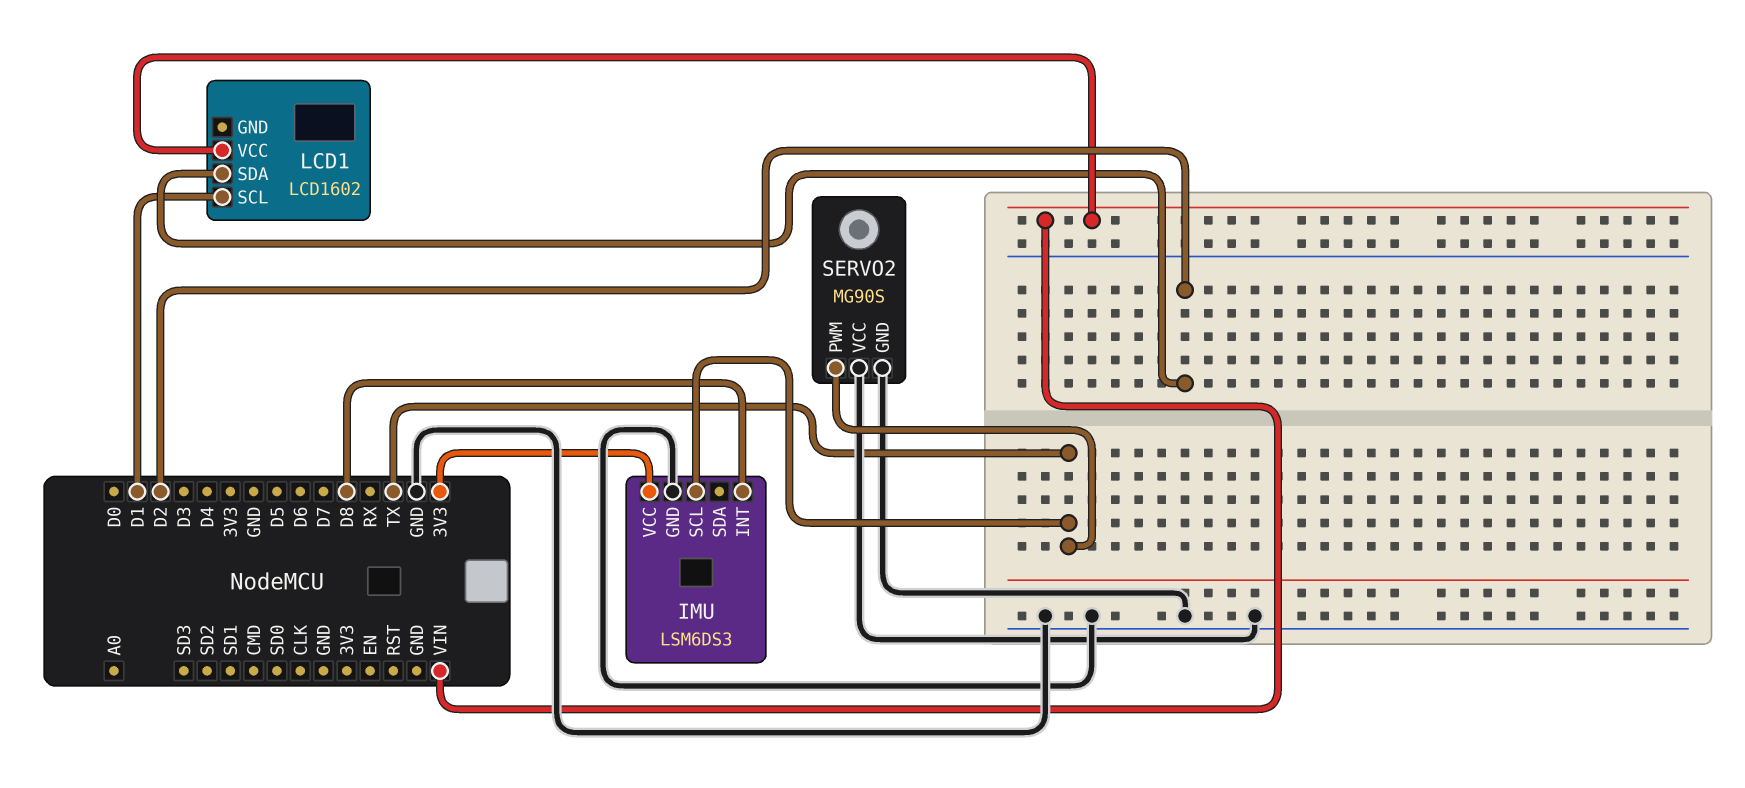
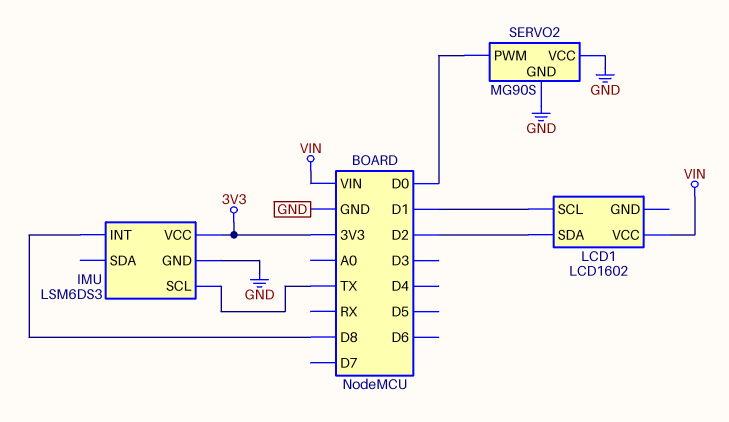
SERVO2 pin PWM: TX -> D0

